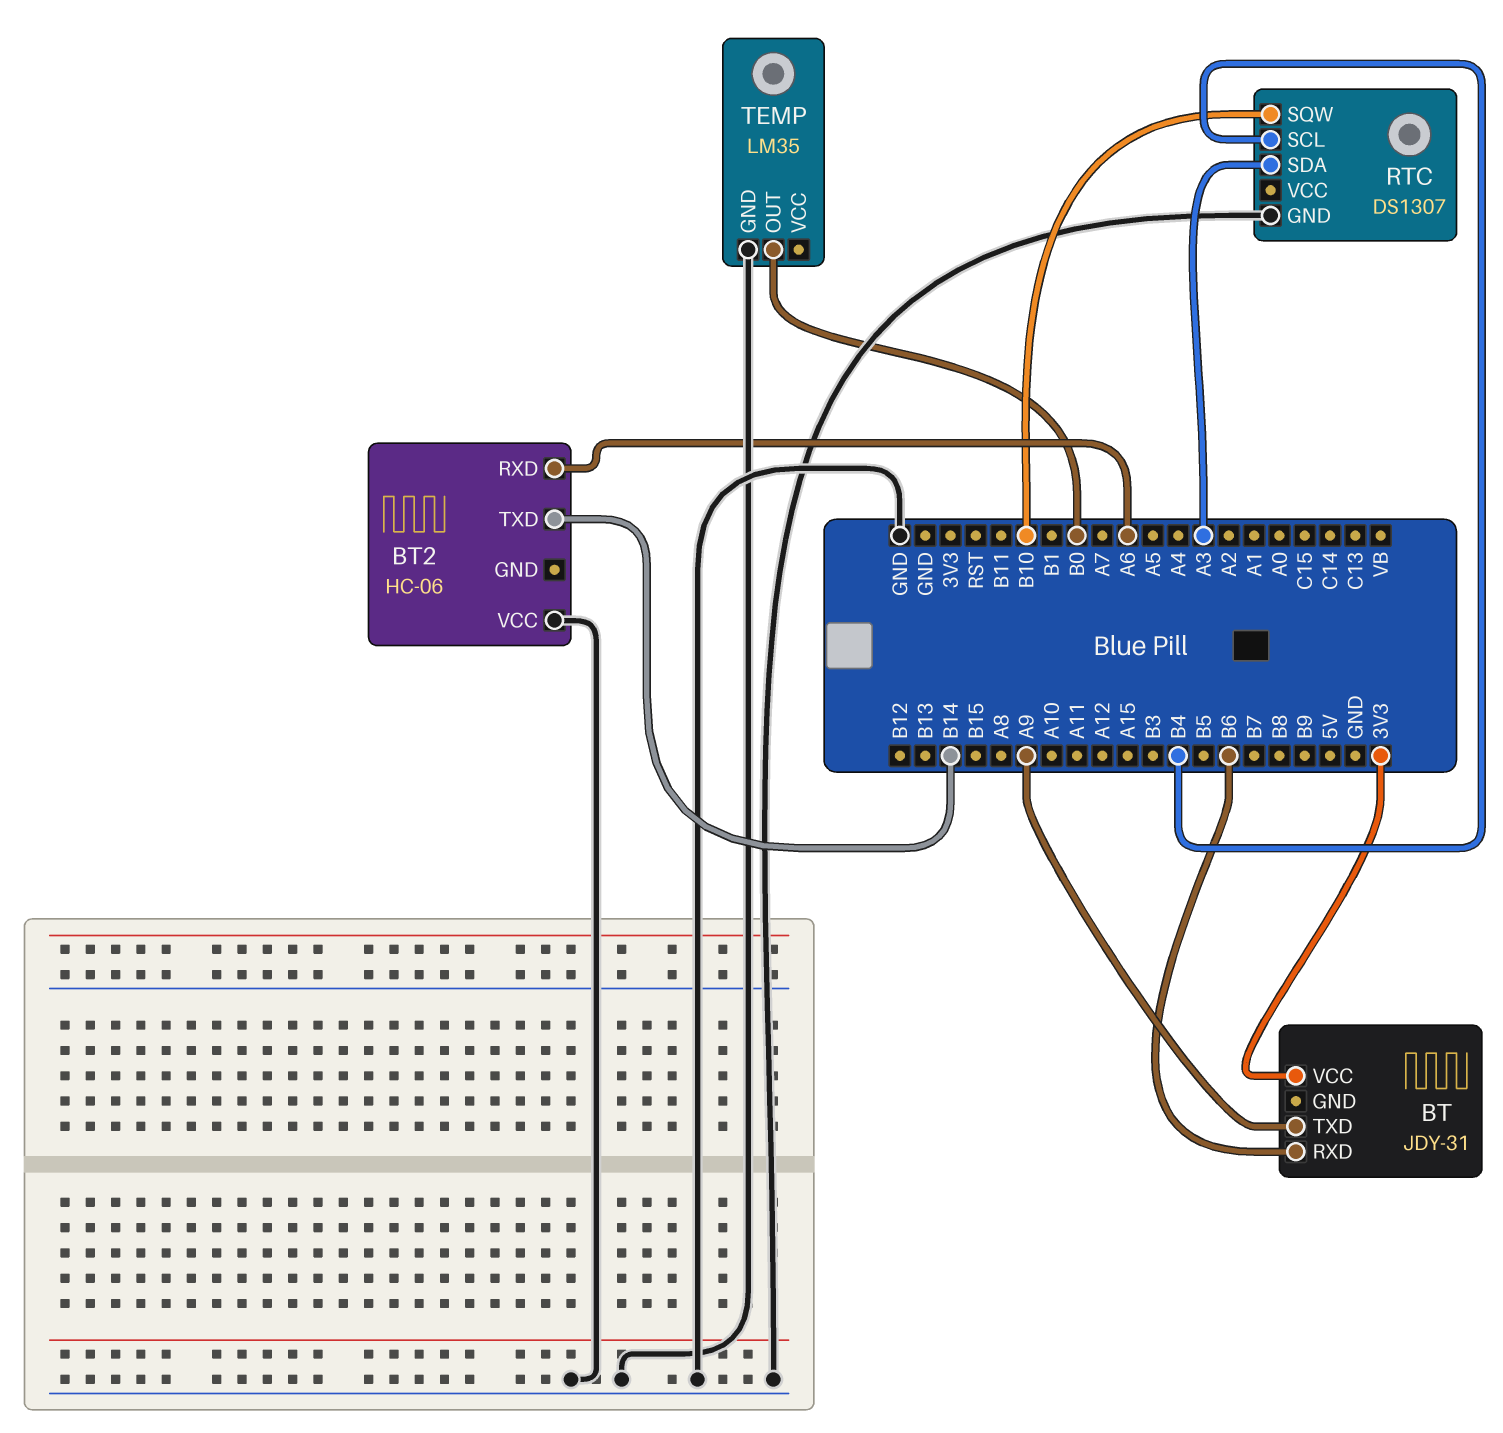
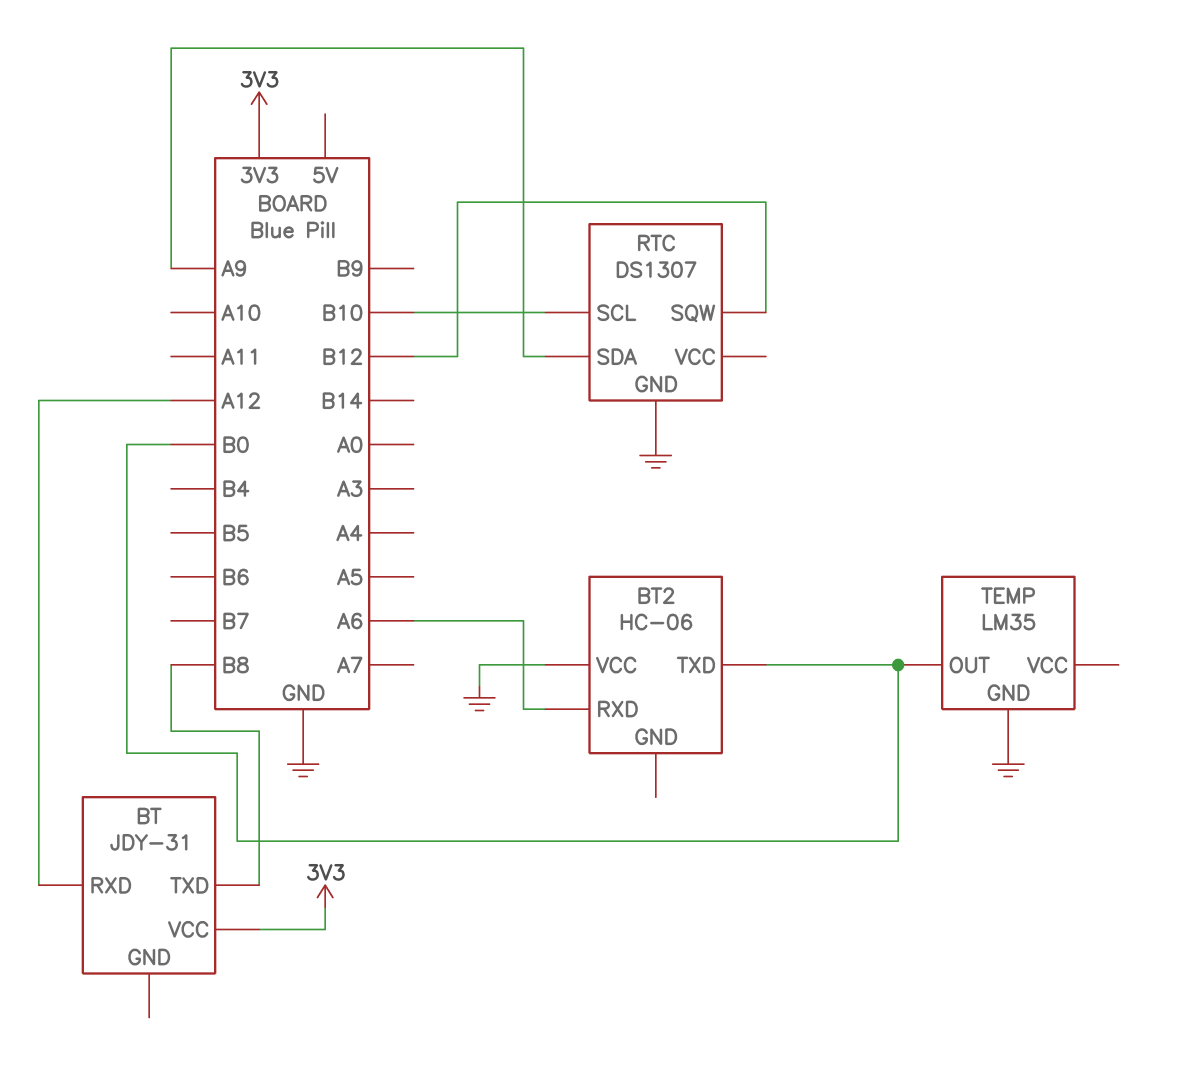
BT pin RXD: B6 -> A12
BT pin TXD: A9 -> B8
BT2 pin TXD: B14 -> B0
RTC pin SCL: B4 -> B10
RTC pin SDA: A3 -> A9
RTC pin SQW: B10 -> B12

